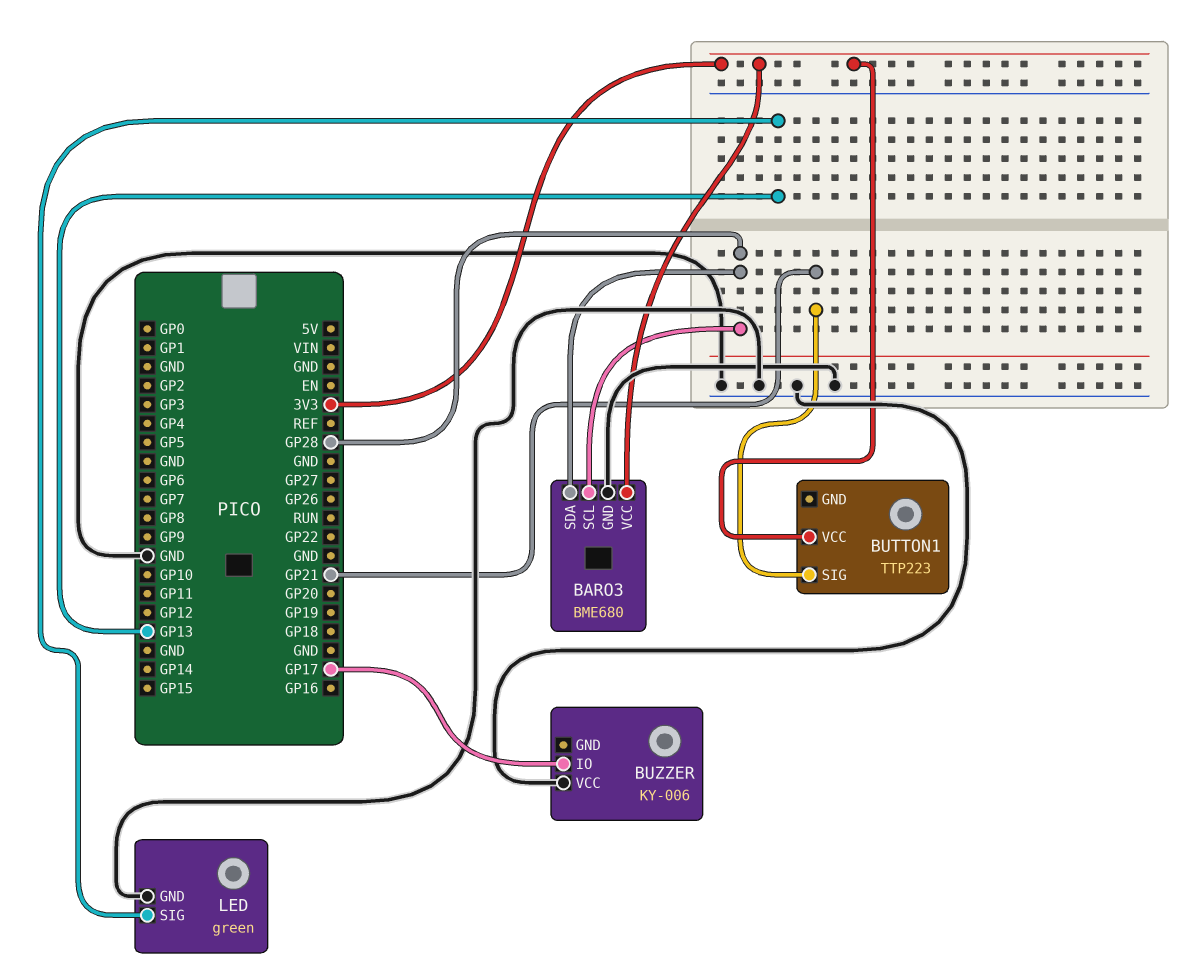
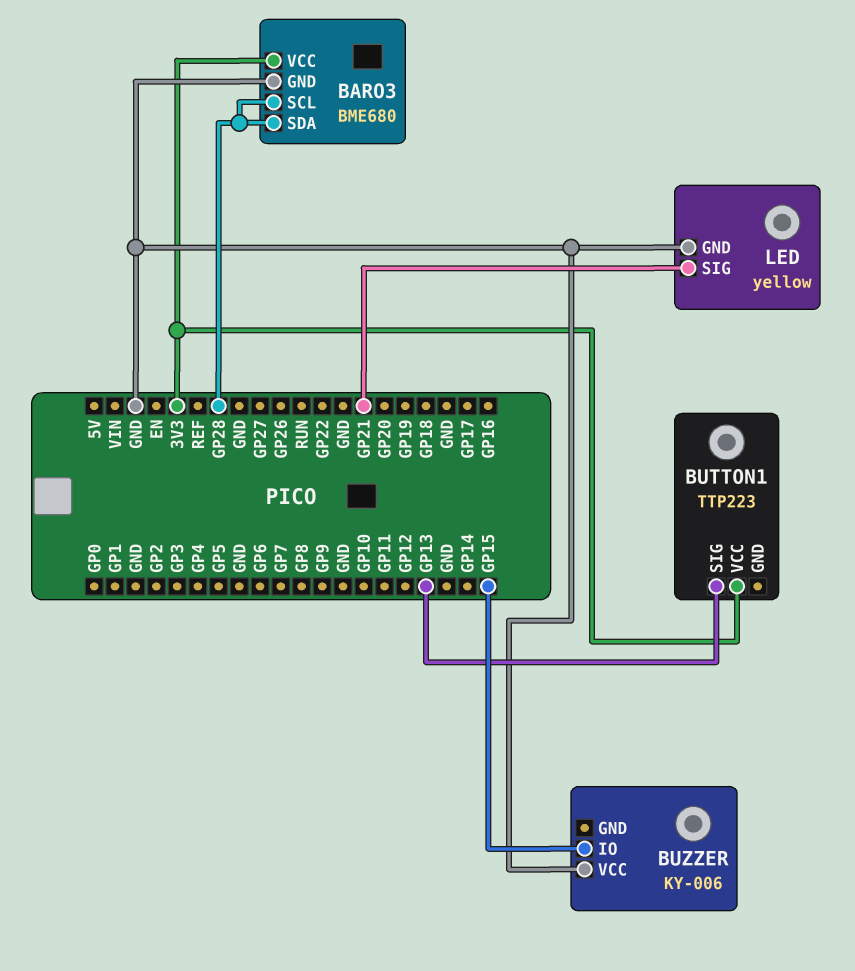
BUTTON1 pin SIG: GP21 -> GP13
BUZZER pin IO: GP17 -> GP15
LED: green -> yellow
LED pin SIG: GP13 -> GP21

